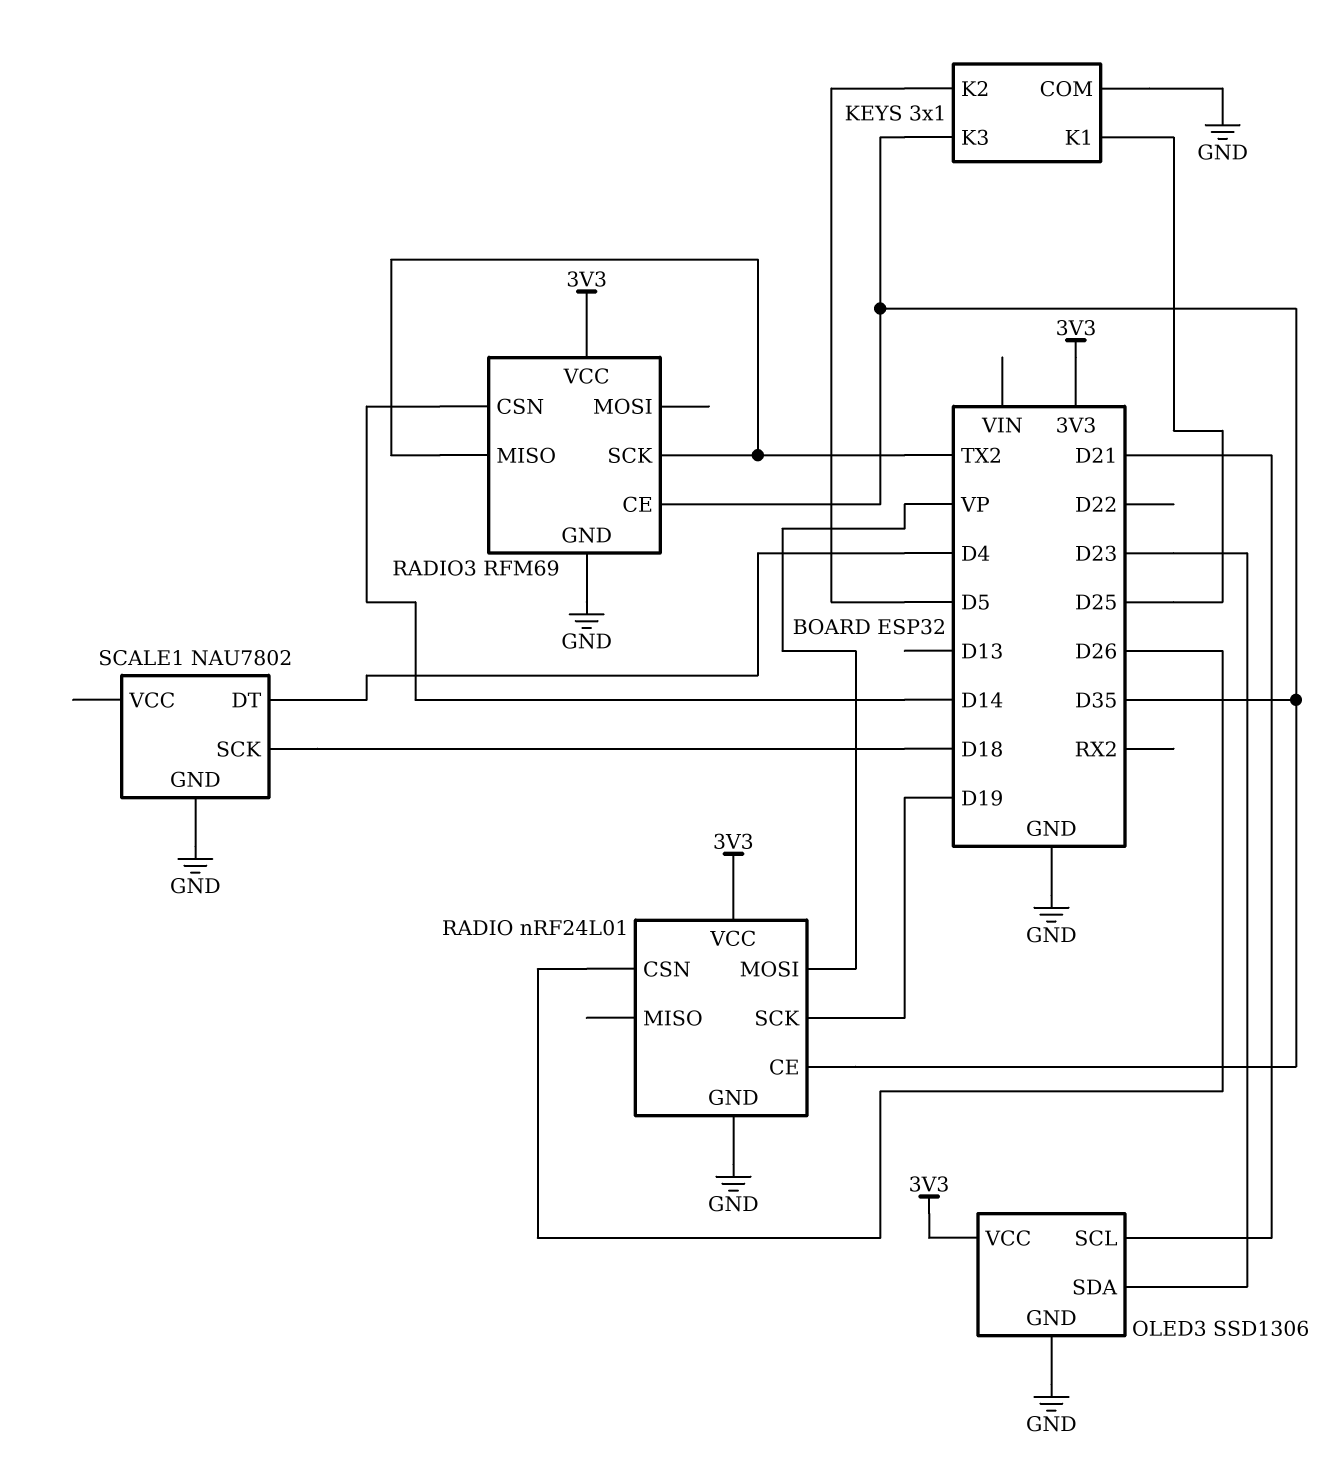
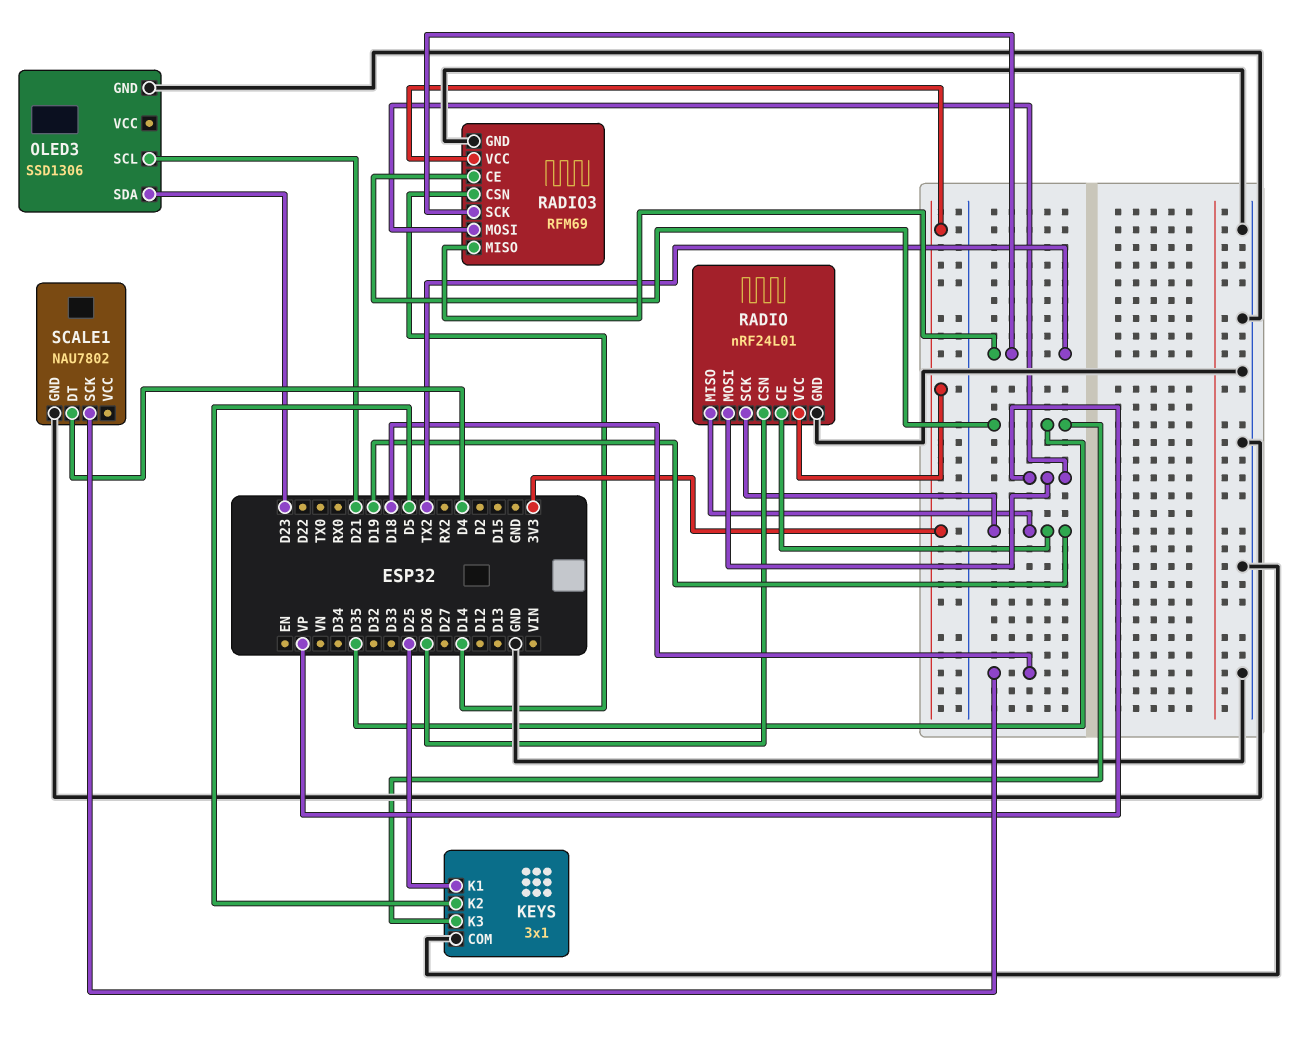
OLED3 pin VCC: 3V3 -> none
RADIO pin CE: D35 -> D19
RADIO pin MISO: none -> D19
RADIO3 pin MOSI: none -> VP

